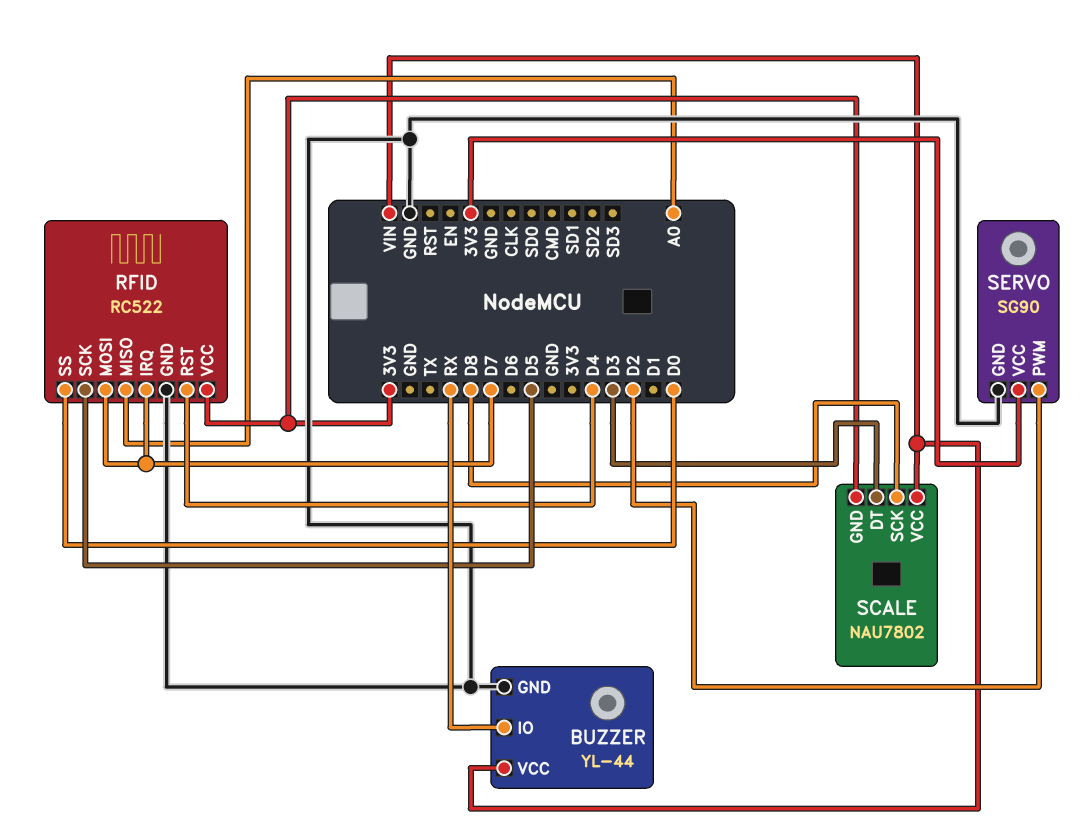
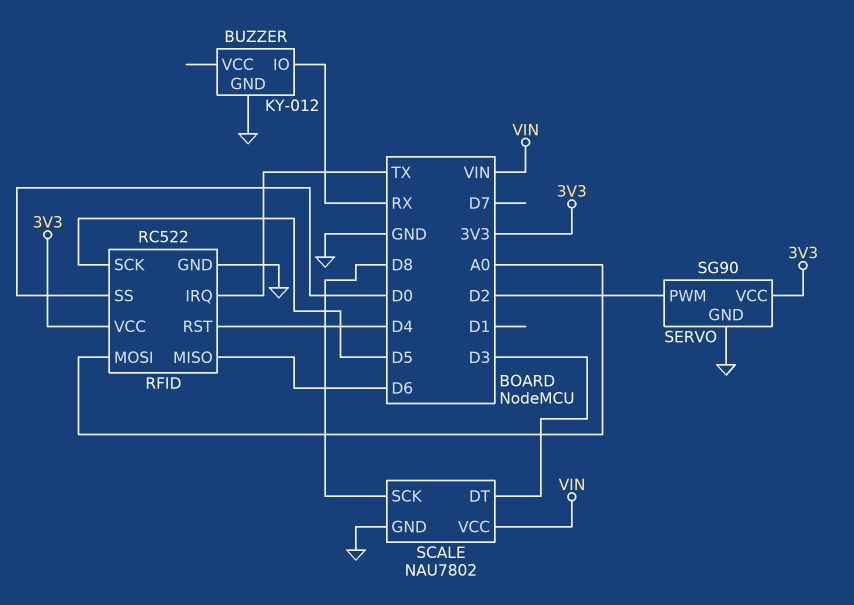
BUZZER: YL-44 -> KY-012
BUZZER pin VCC: VIN -> none
RFID pin IRQ: D7 -> TX
RFID pin MISO: A0 -> D6
RFID pin MOSI: D7 -> A0
SCALE pin GND: 3V3 -> GND

